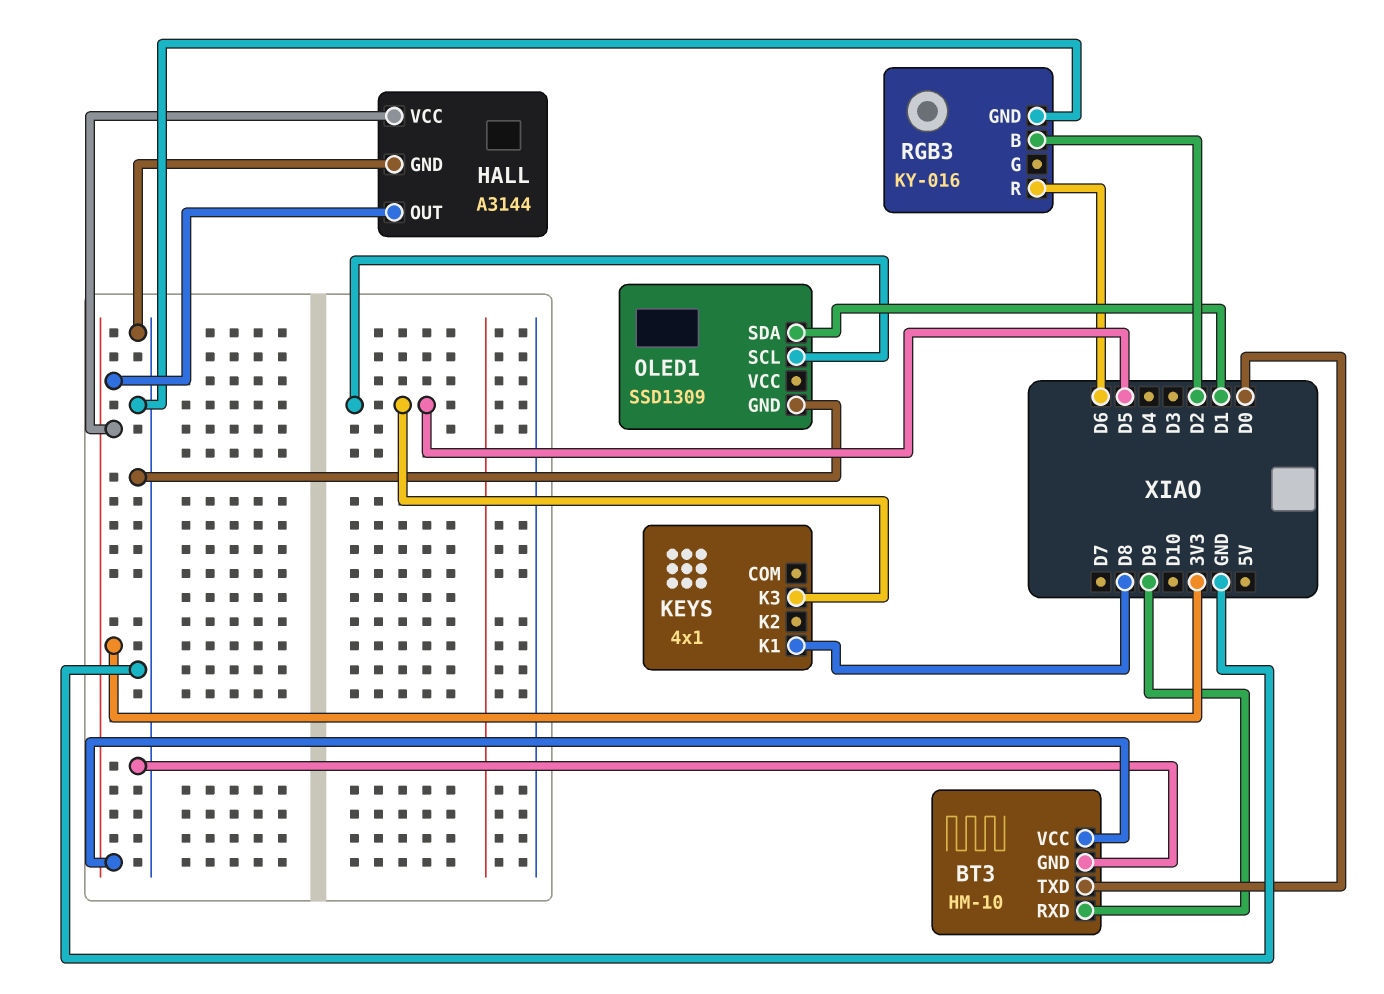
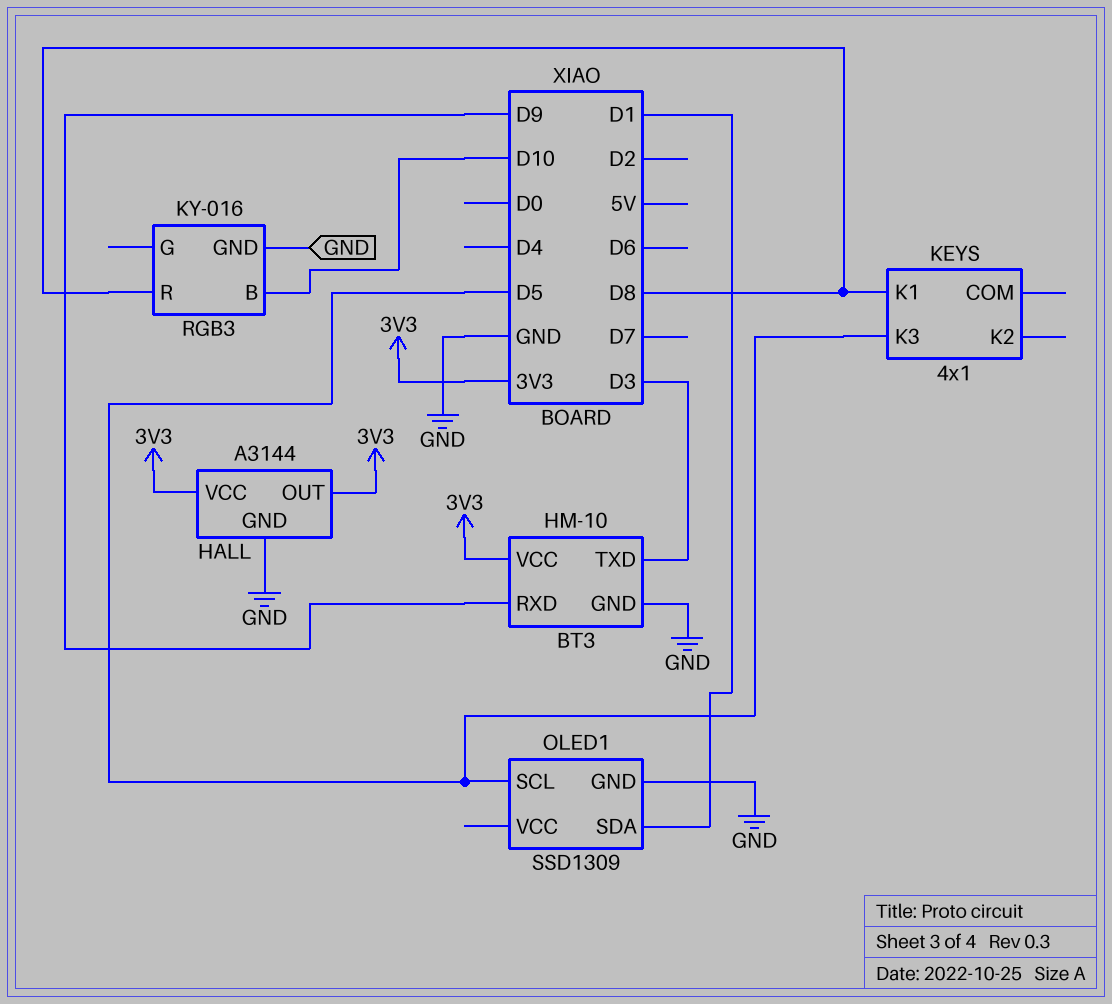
BT3 pin TXD: D0 -> D3
RGB3 pin B: D2 -> D10
RGB3 pin R: D6 -> D8

